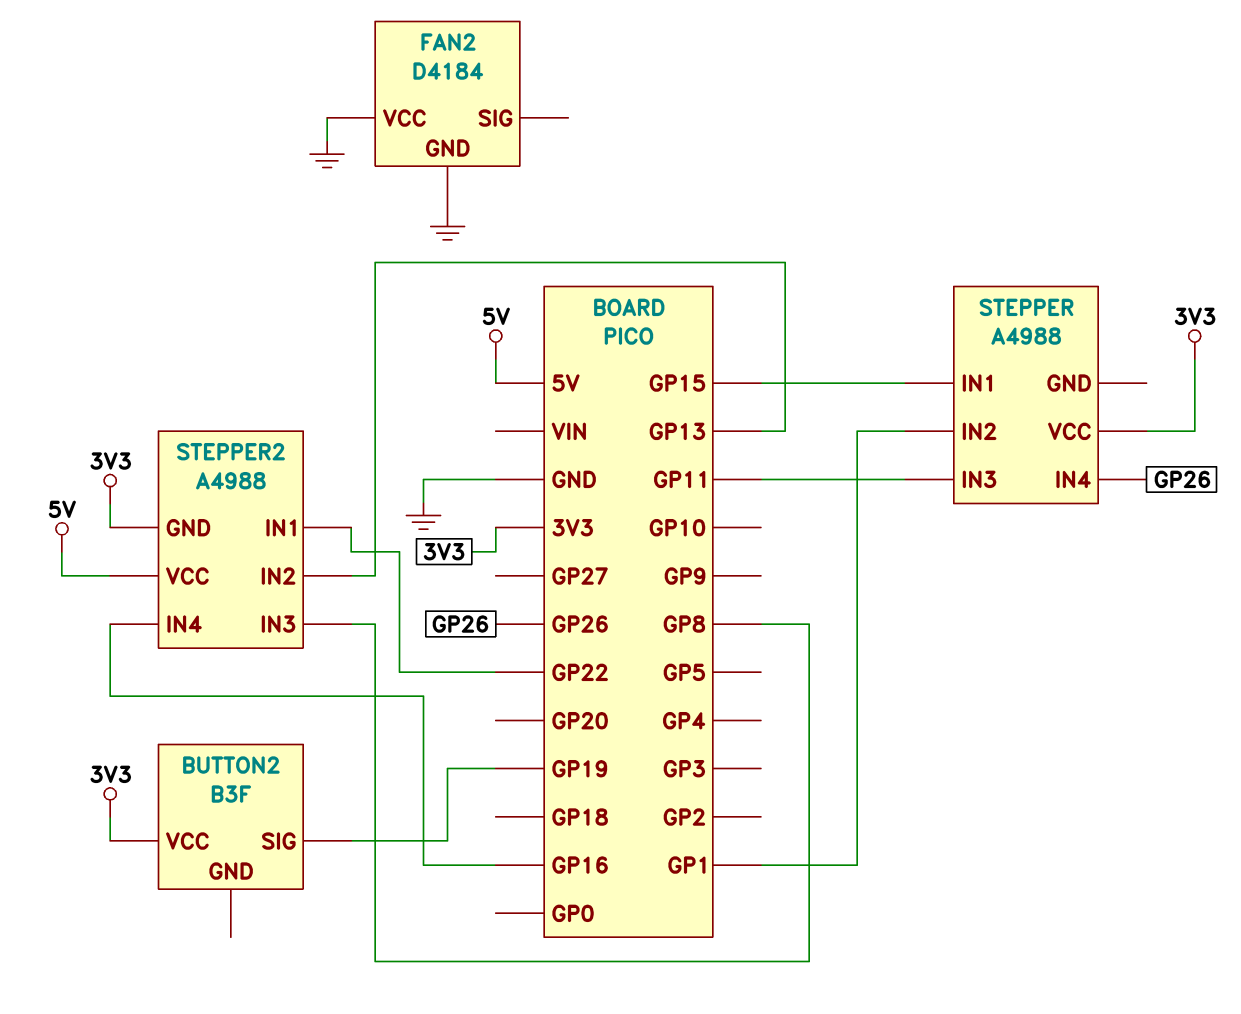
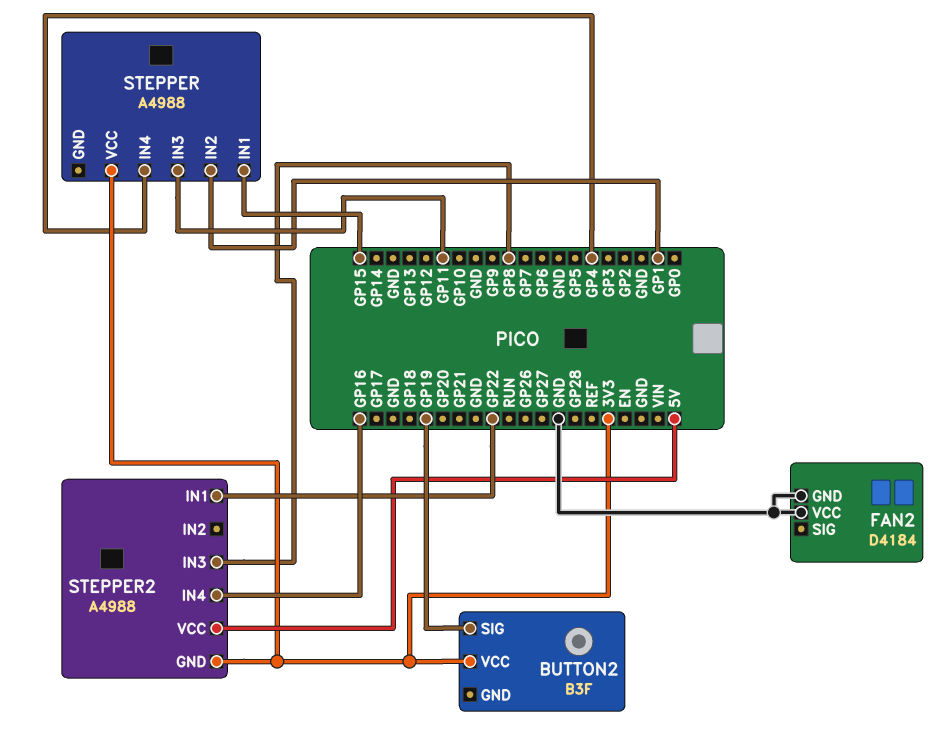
STEPPER pin IN4: GP26 -> GP4
STEPPER2 pin IN2: GP13 -> none

